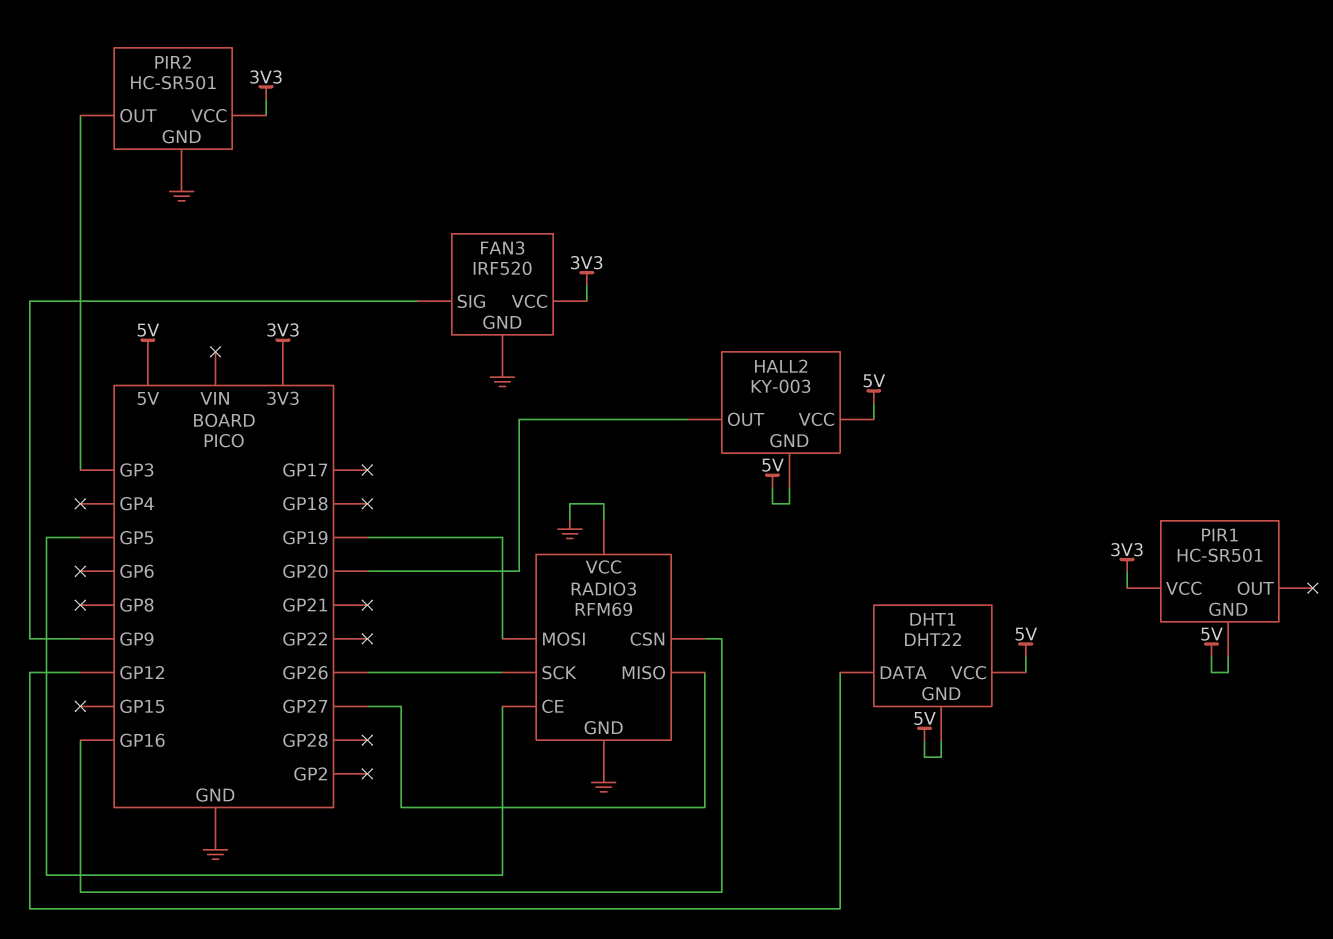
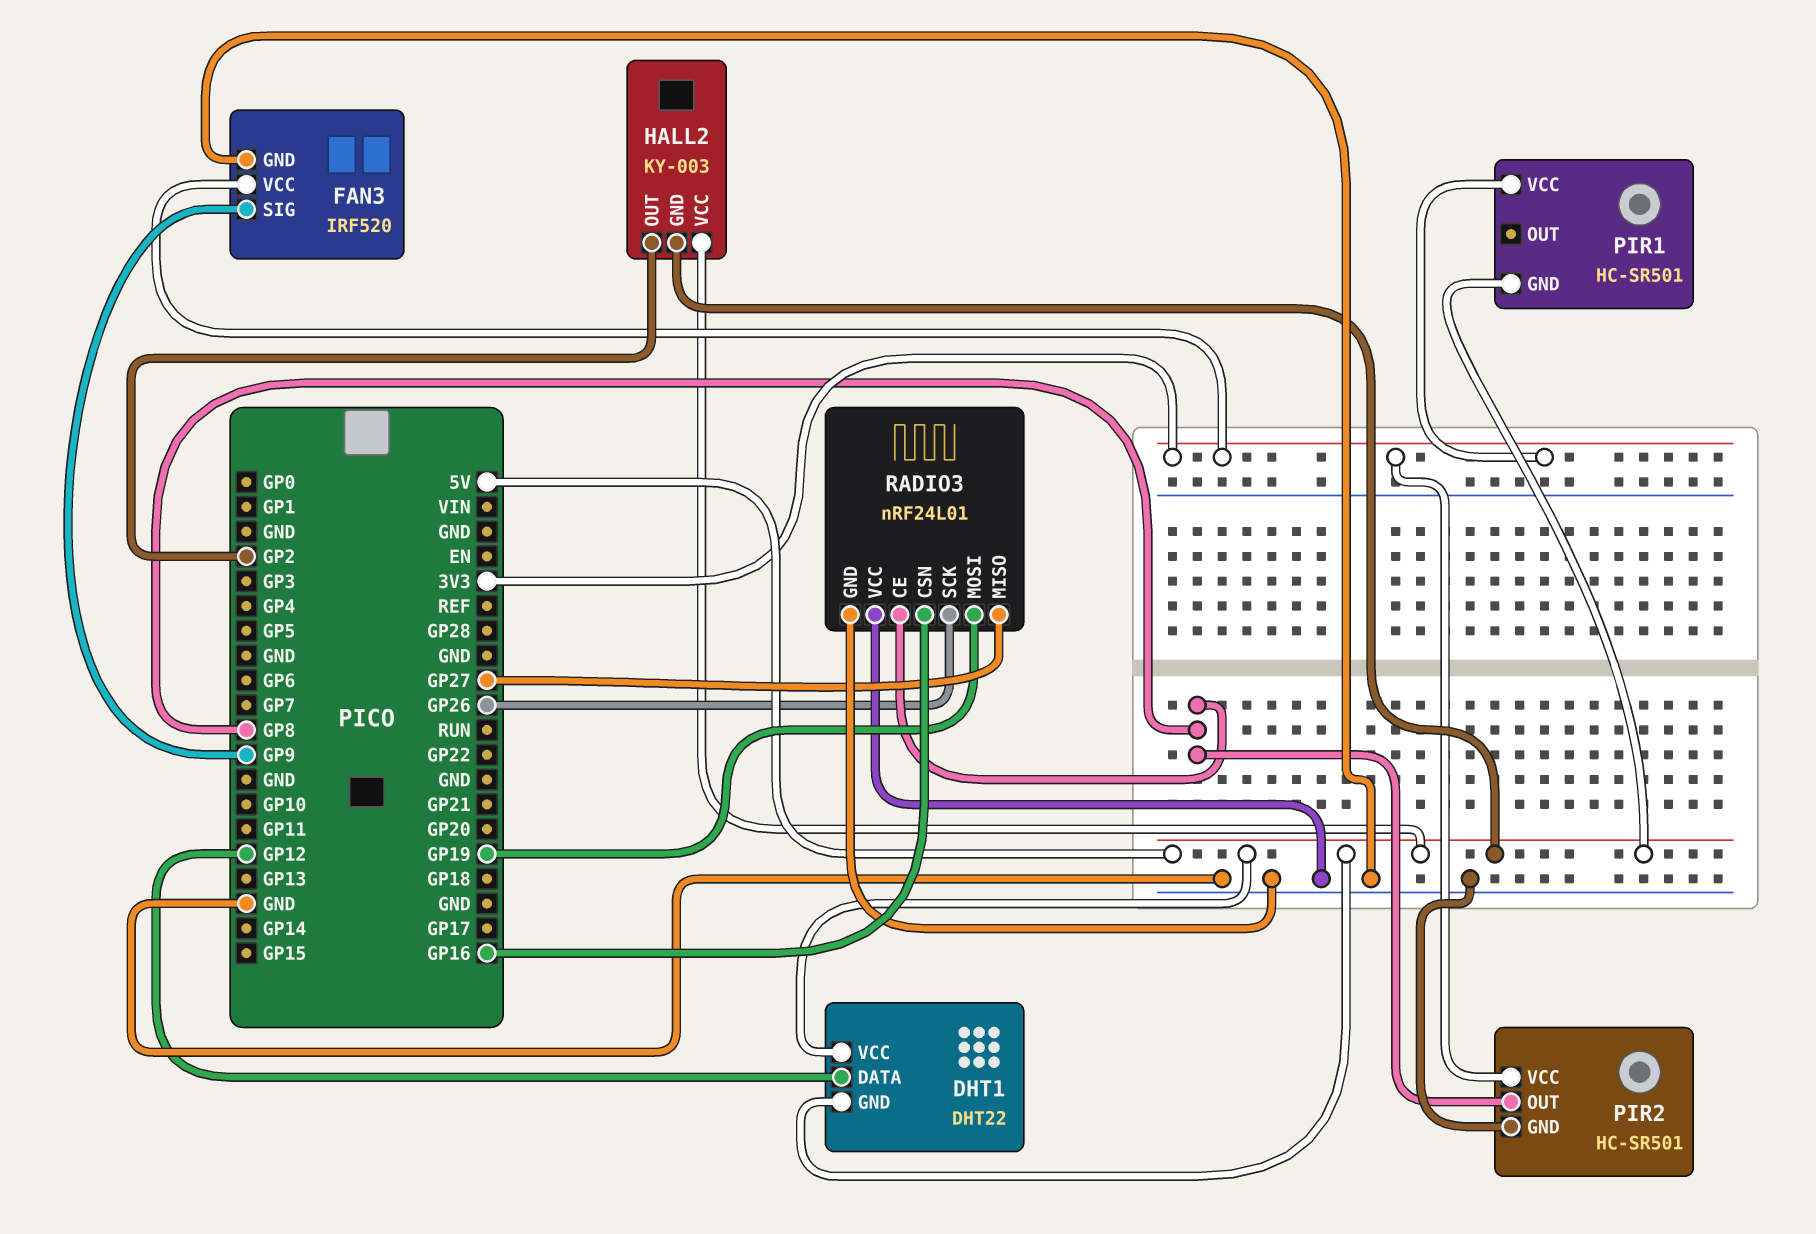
HALL2 pin OUT: GP20 -> GP2
PIR2 pin OUT: GP3 -> GP8
RADIO3: RFM69 -> nRF24L01
RADIO3 pin CE: GP5 -> GP8

